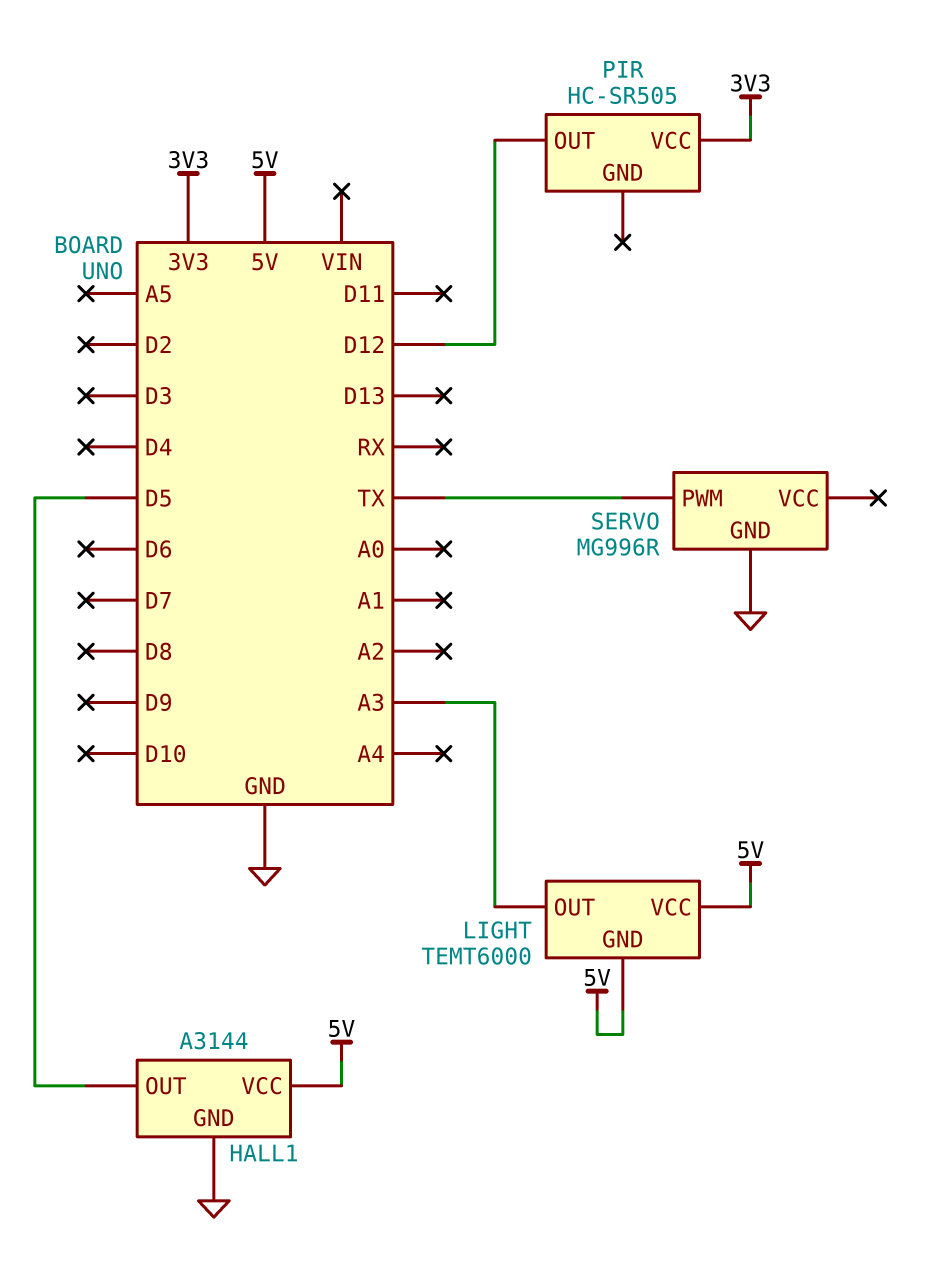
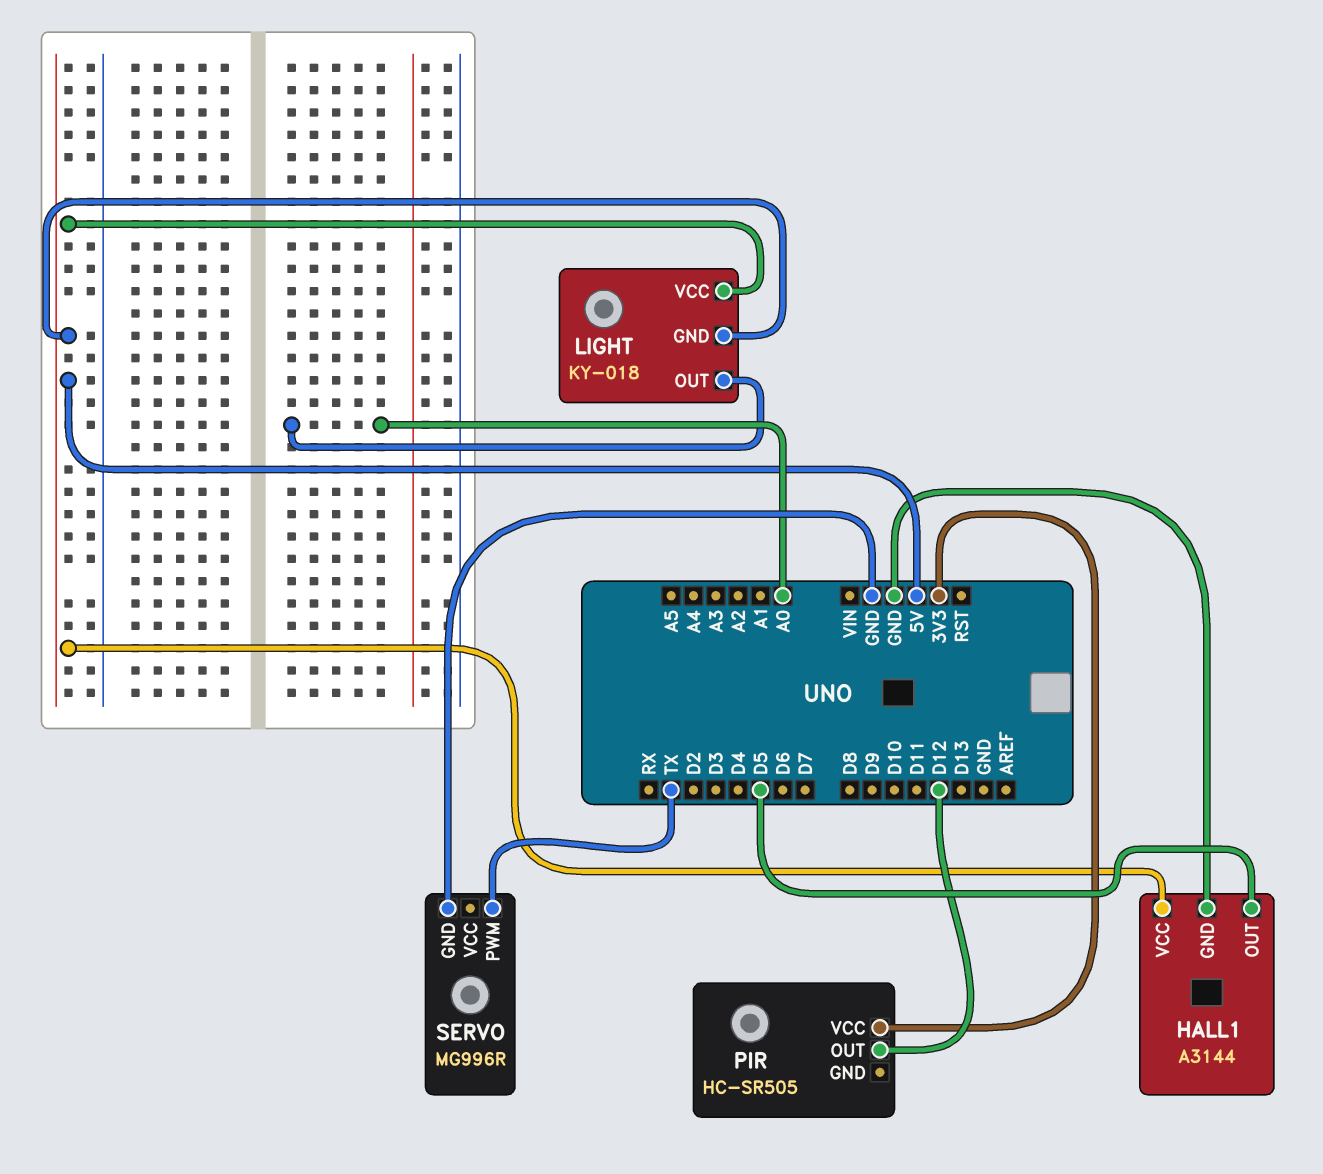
LIGHT: TEMT6000 -> KY-018
LIGHT pin OUT: A3 -> A0

